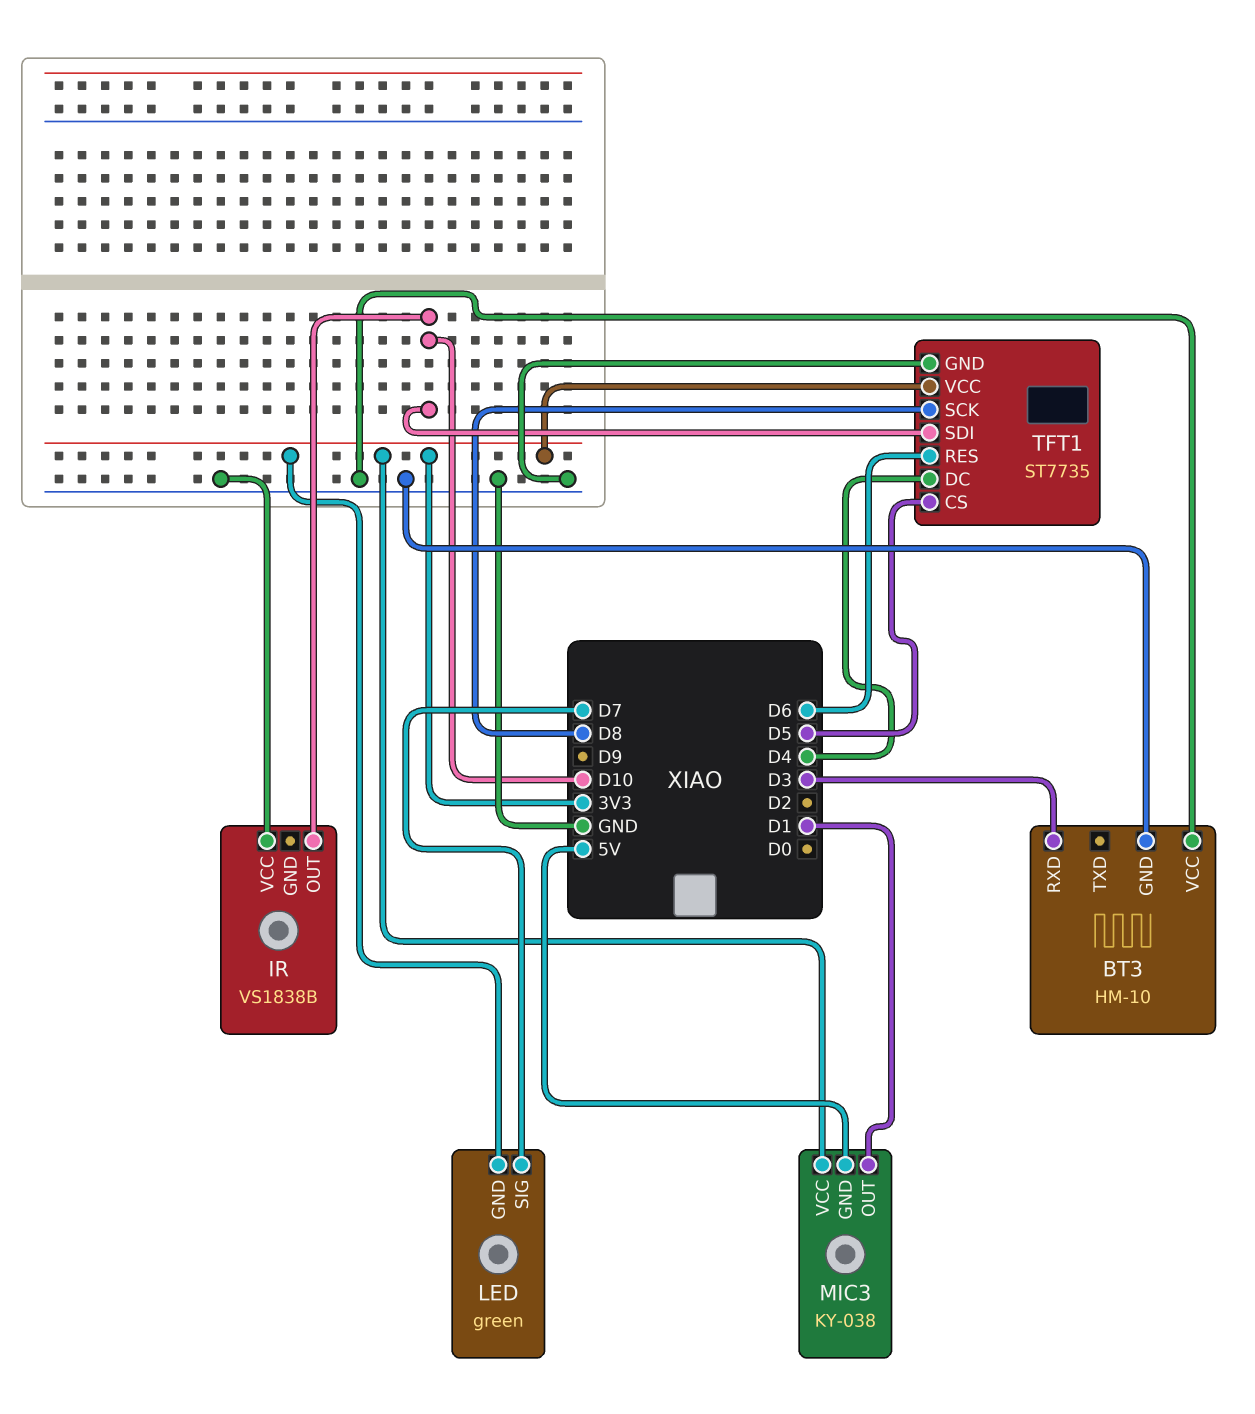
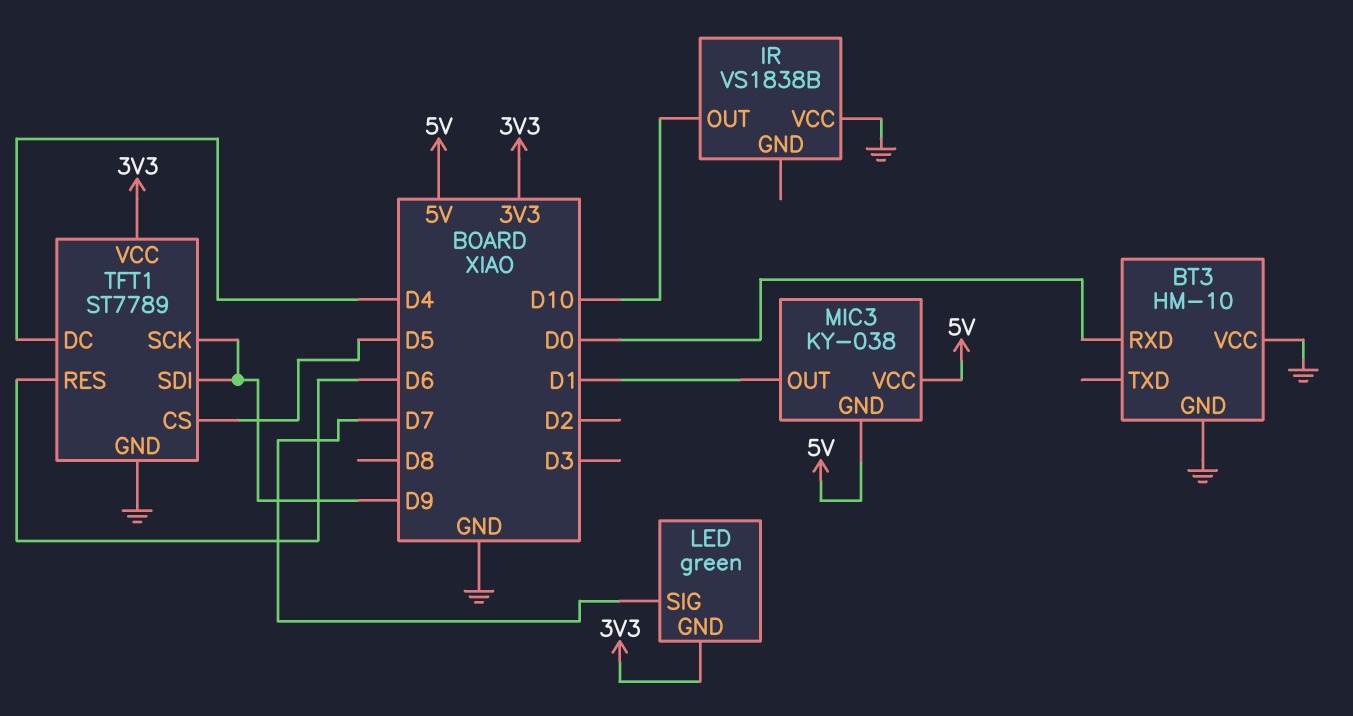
BT3 pin RXD: D3 -> D0
MIC3 pin VCC: 3V3 -> 5V
TFT1: ST7735 -> ST7789
TFT1 pin SCK: D8 -> D9
TFT1 pin SDI: D10 -> D9

